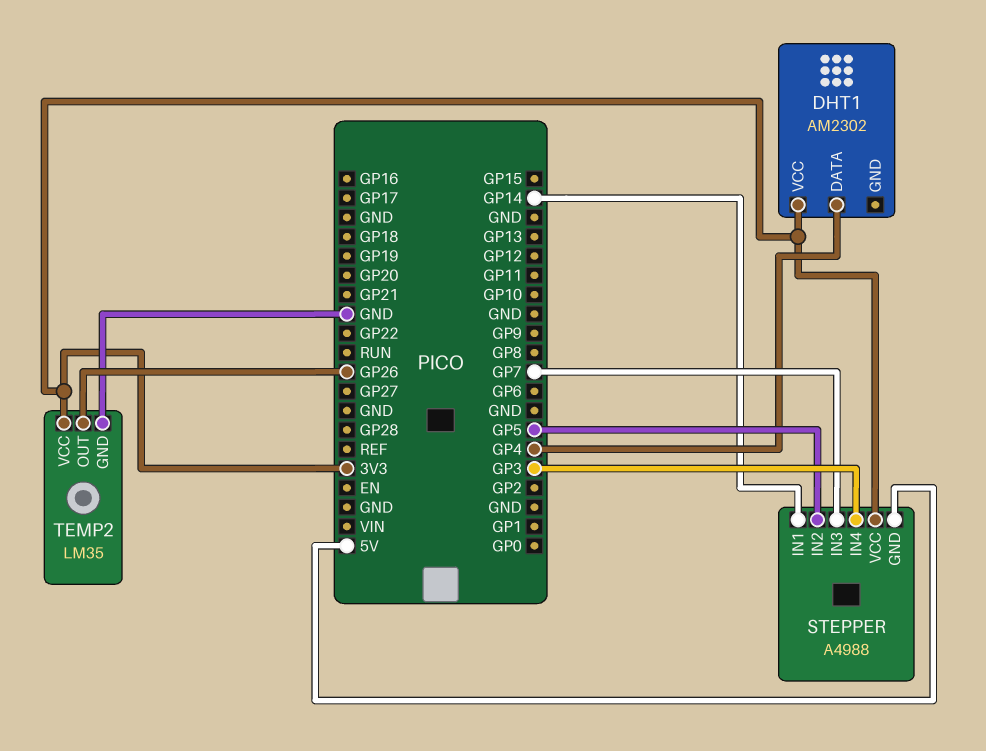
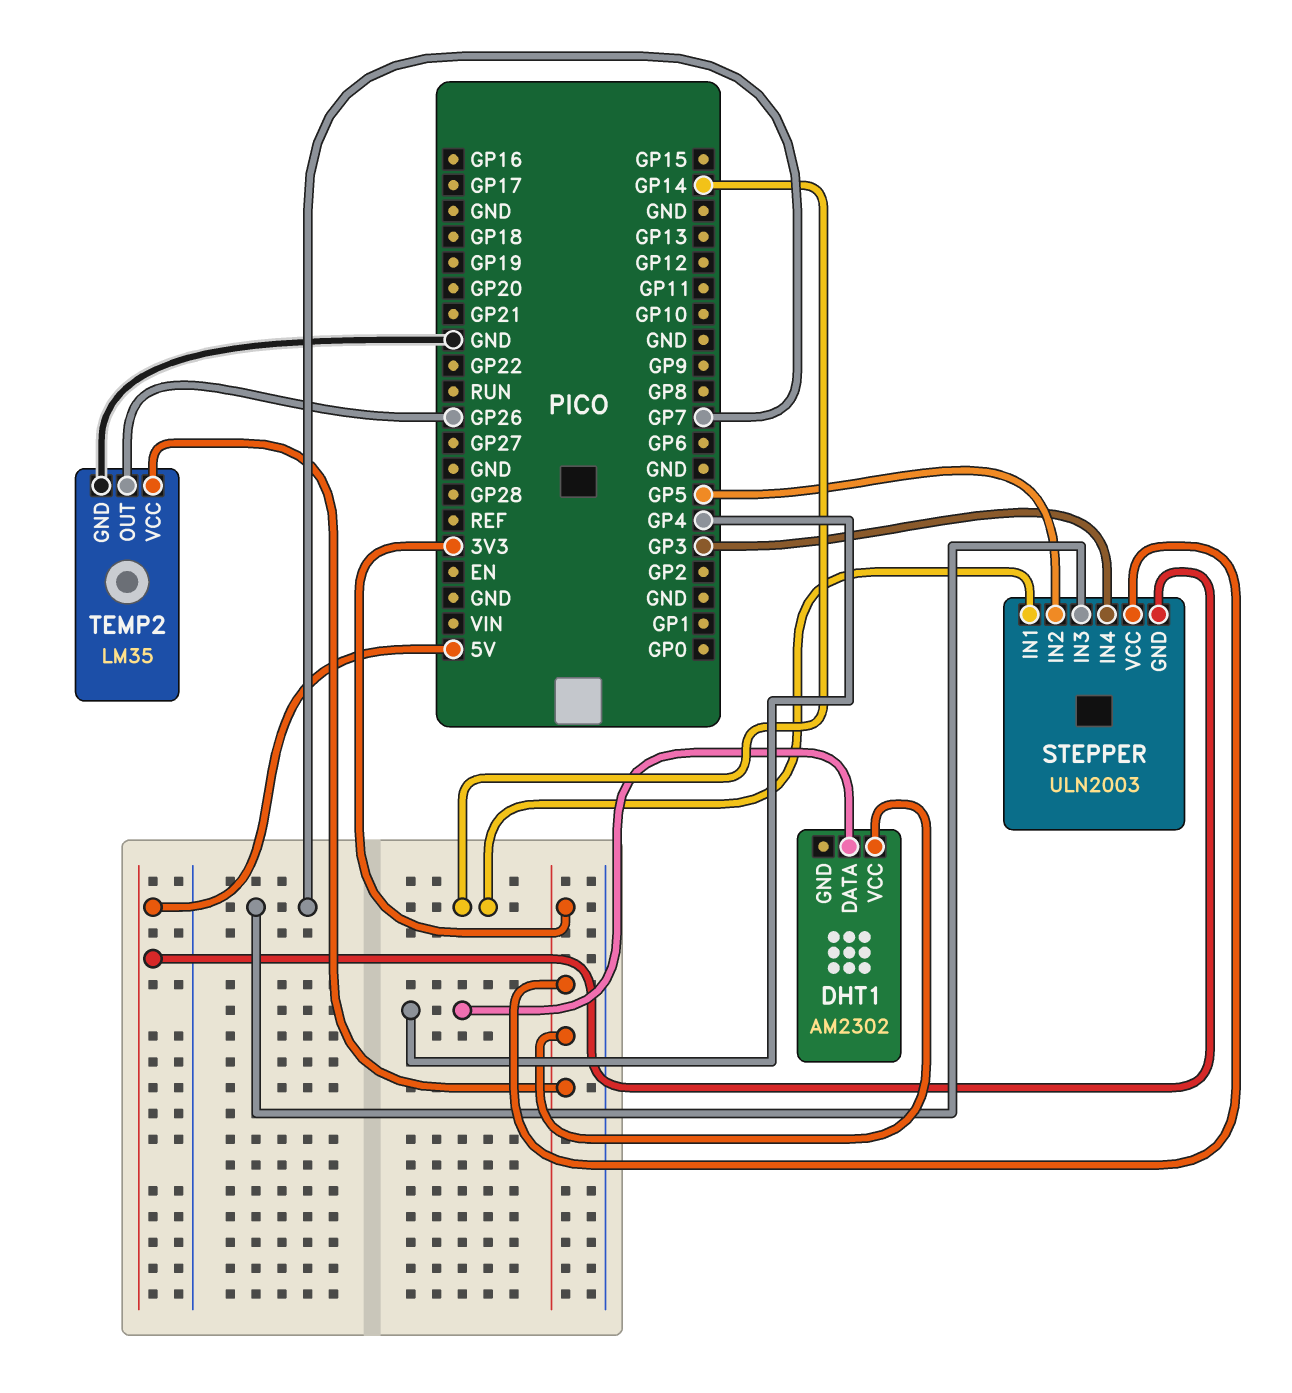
STEPPER: A4988 -> ULN2003

